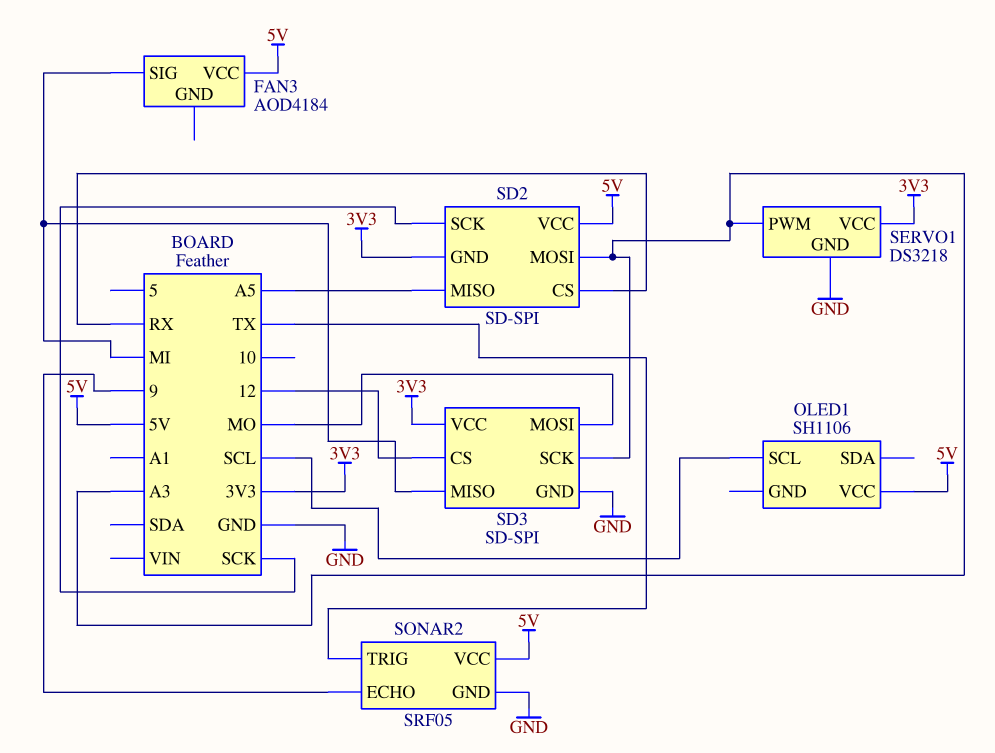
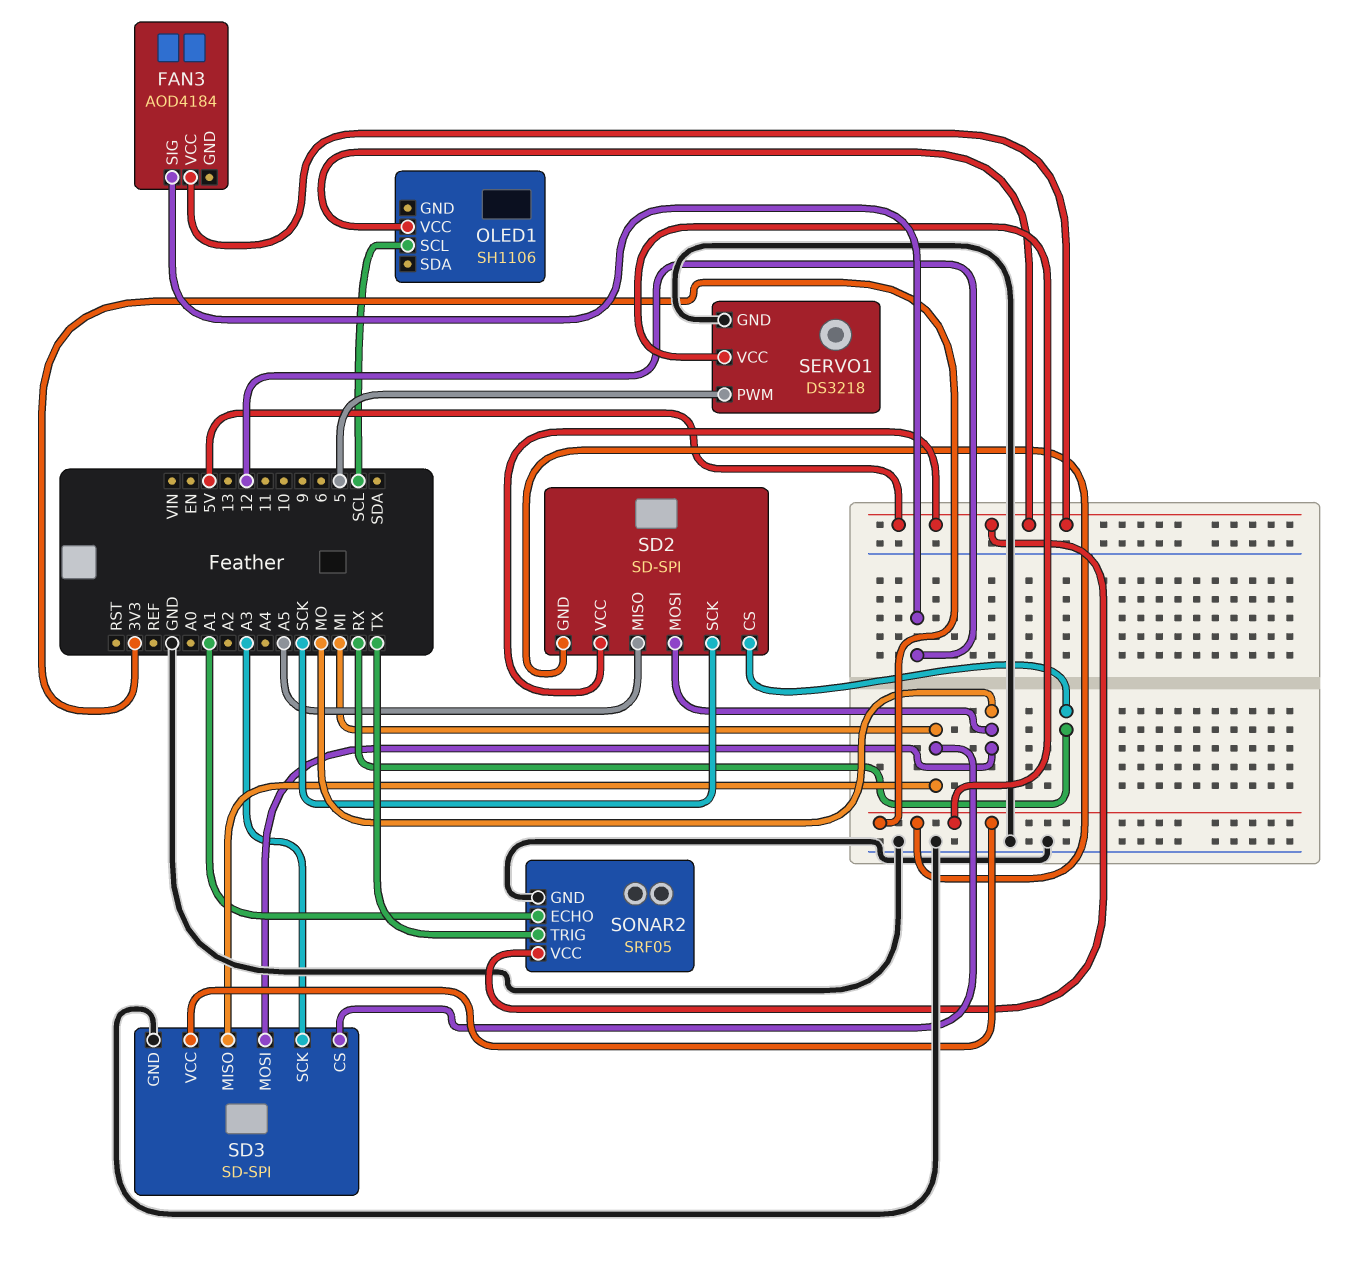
FAN3 pin SIG: MI -> 12
SD2 pin MOSI: A3 -> MO
SD3 pin CS: 12 -> MI
SERVO1 pin PWM: A3 -> 5
SONAR2 pin ECHO: 9 -> A1

